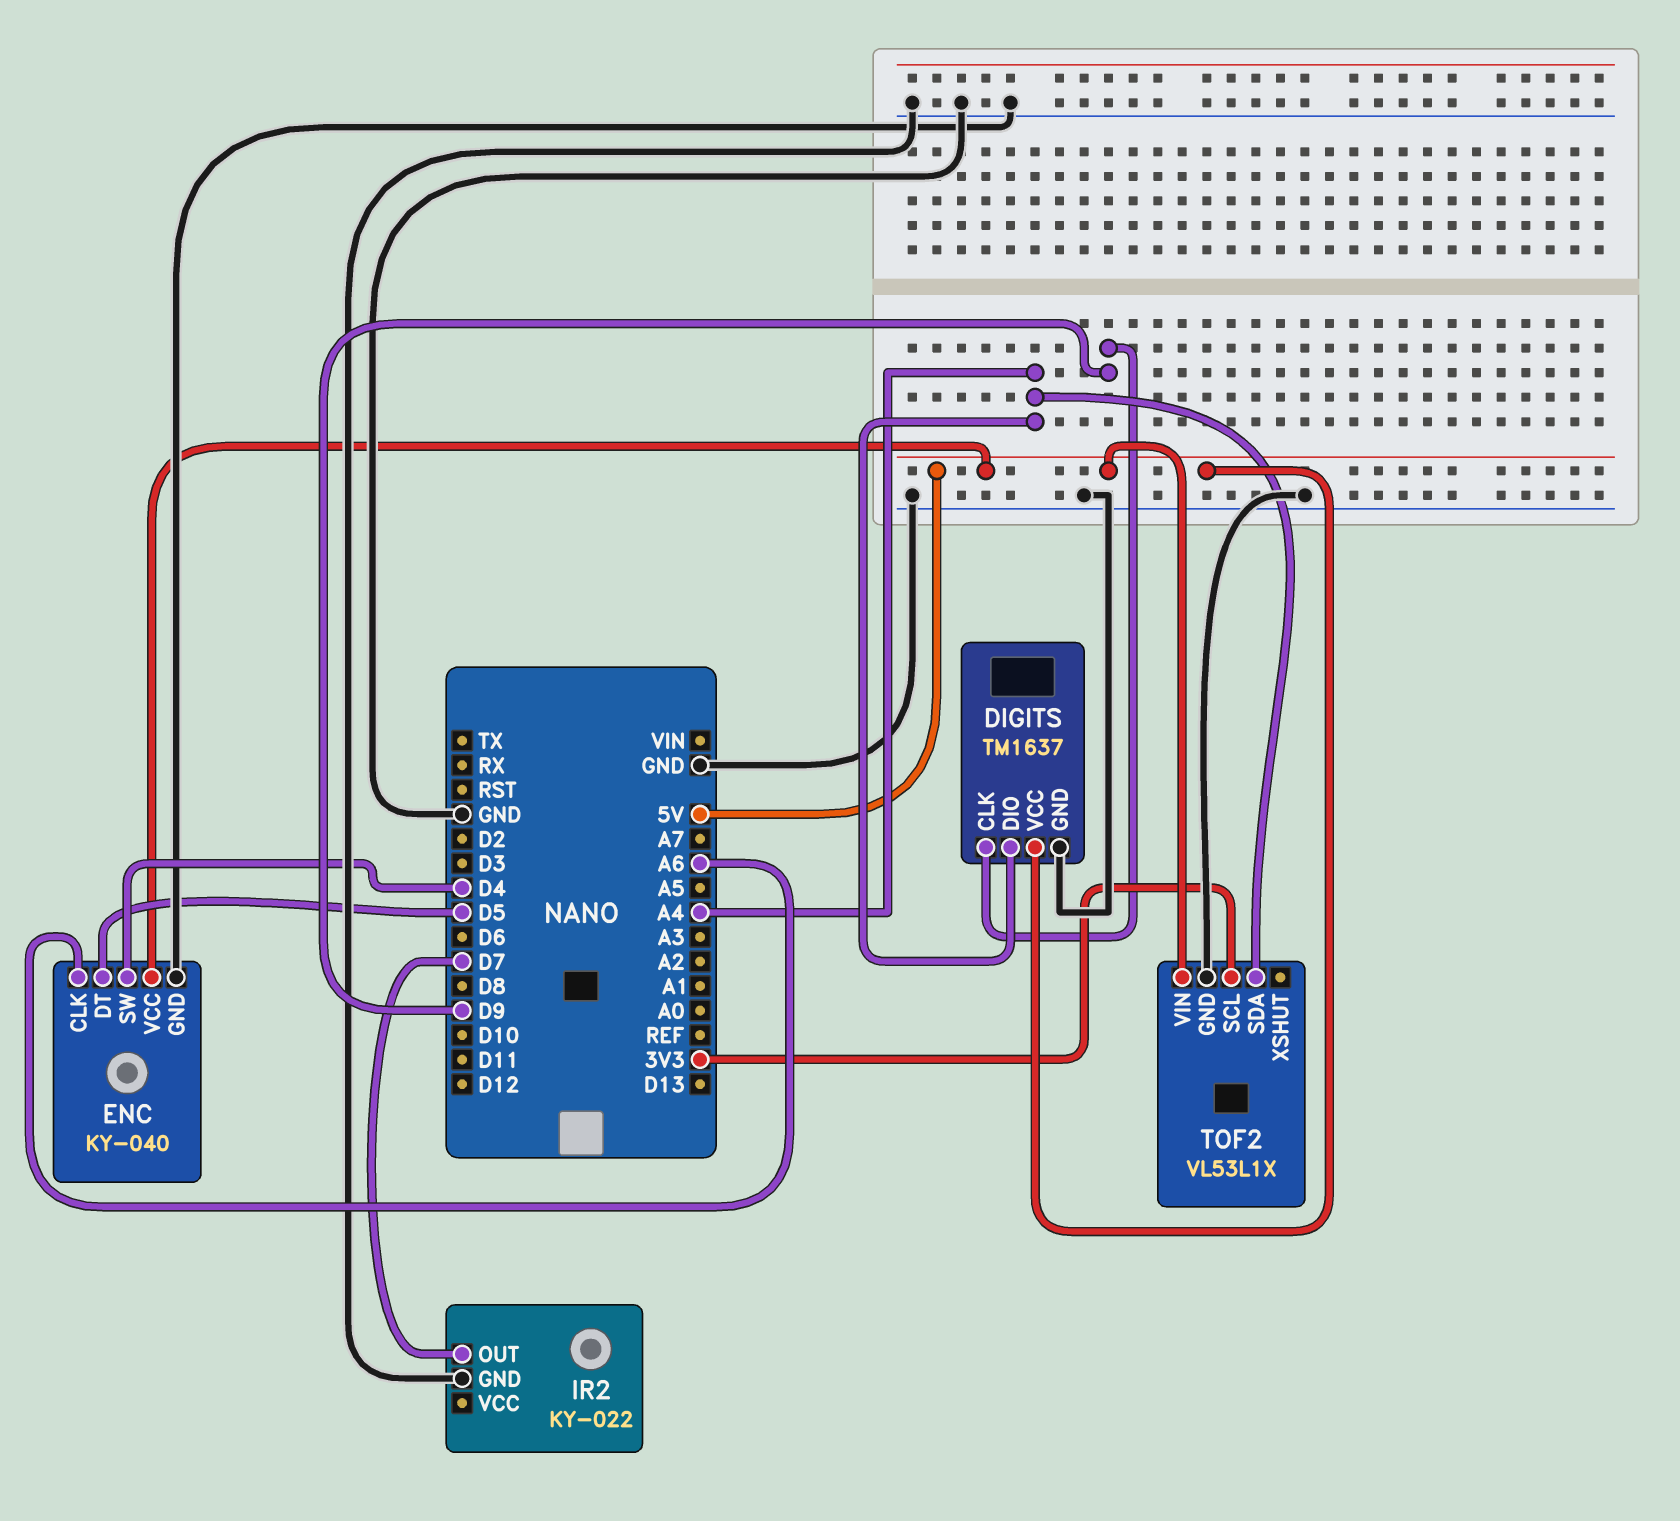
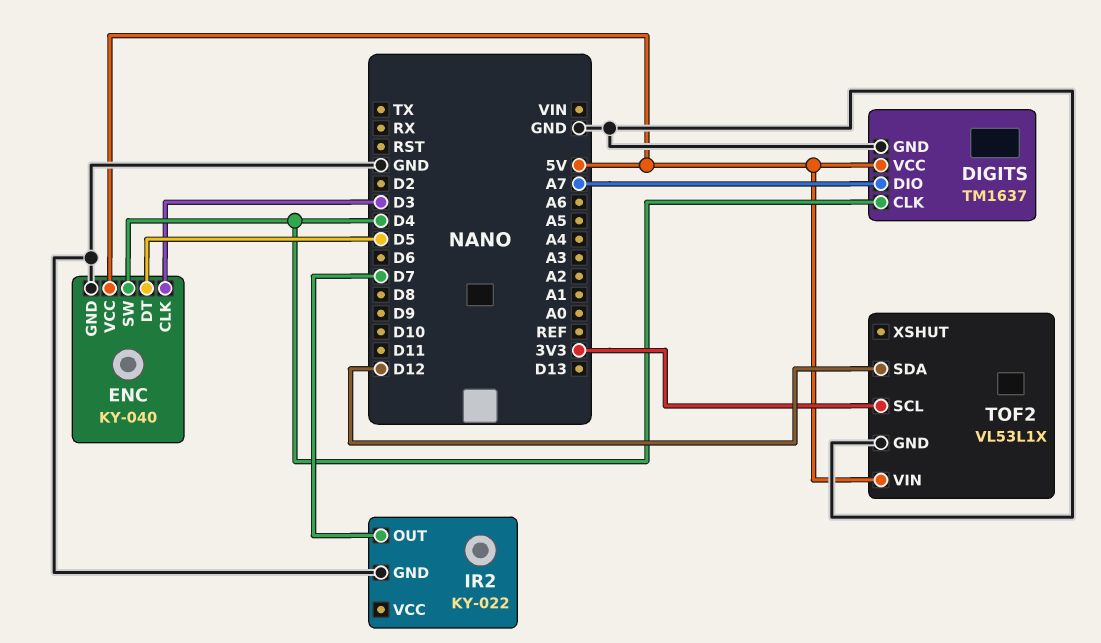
DIGITS pin CLK: D9 -> D4
DIGITS pin DIO: A4 -> A7
ENC pin CLK: A6 -> D3
TOF2 pin SDA: A4 -> D12

